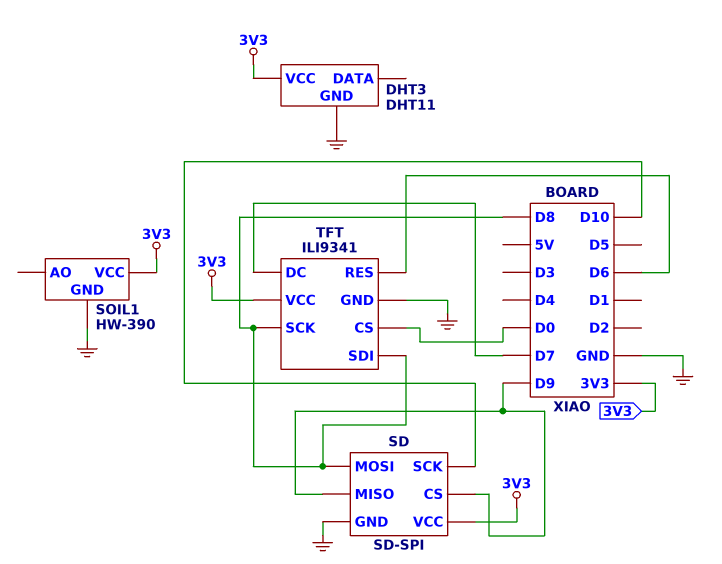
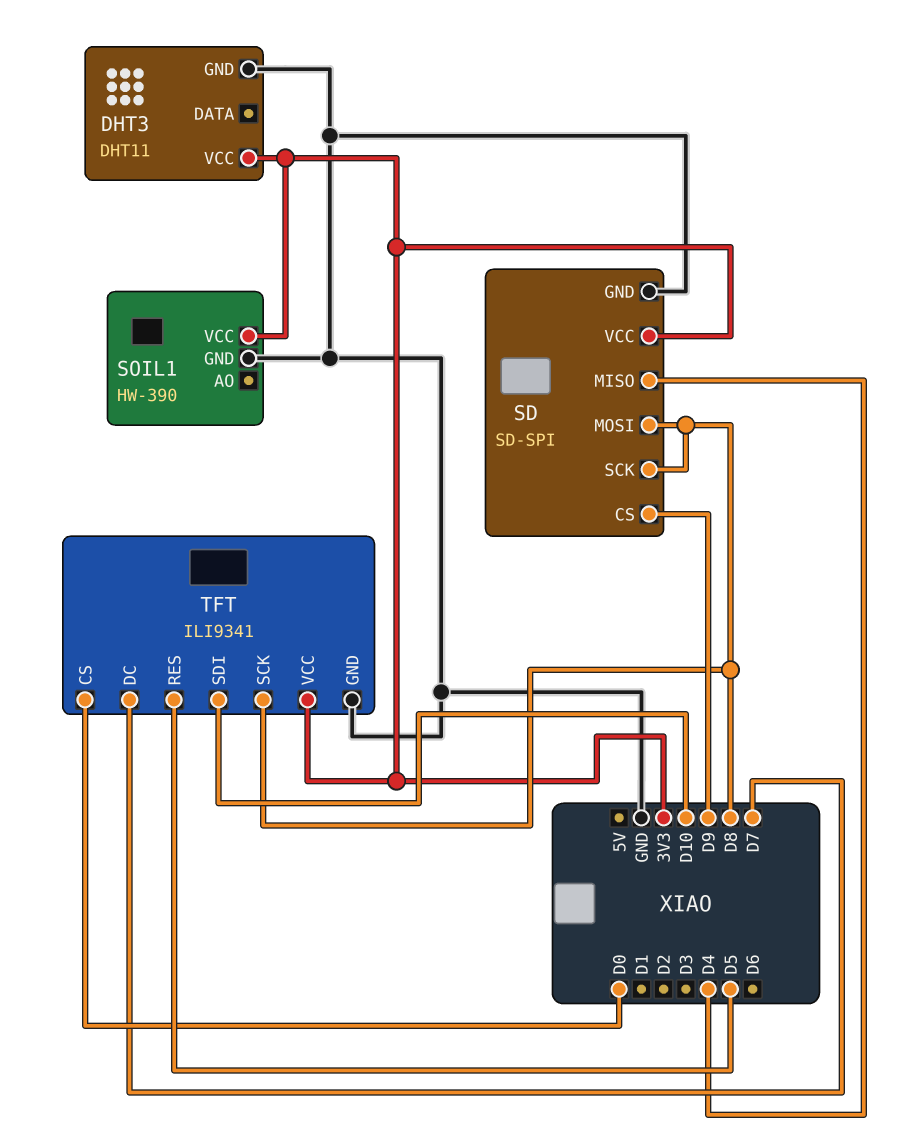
SD pin MISO: D9 -> D4
SD pin SCK: D10 -> D8
TFT pin RES: D6 -> D5
TFT pin SDI: D8 -> D10

